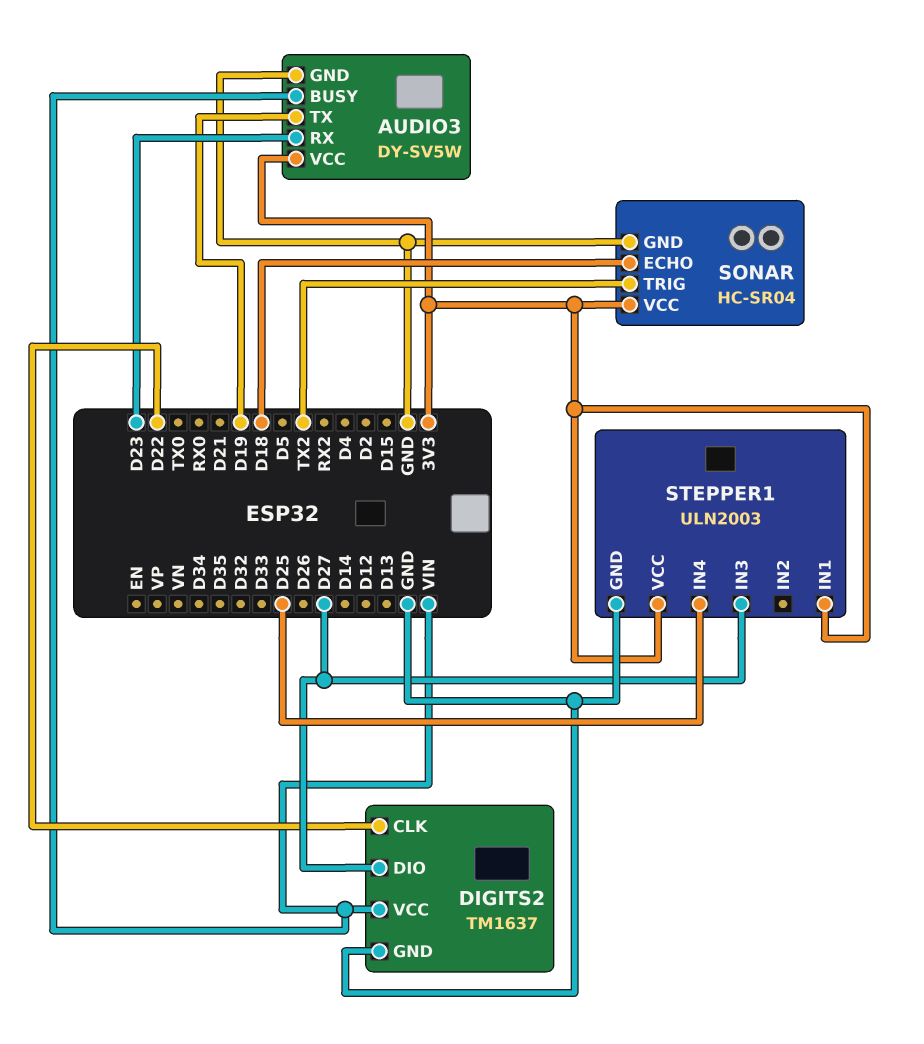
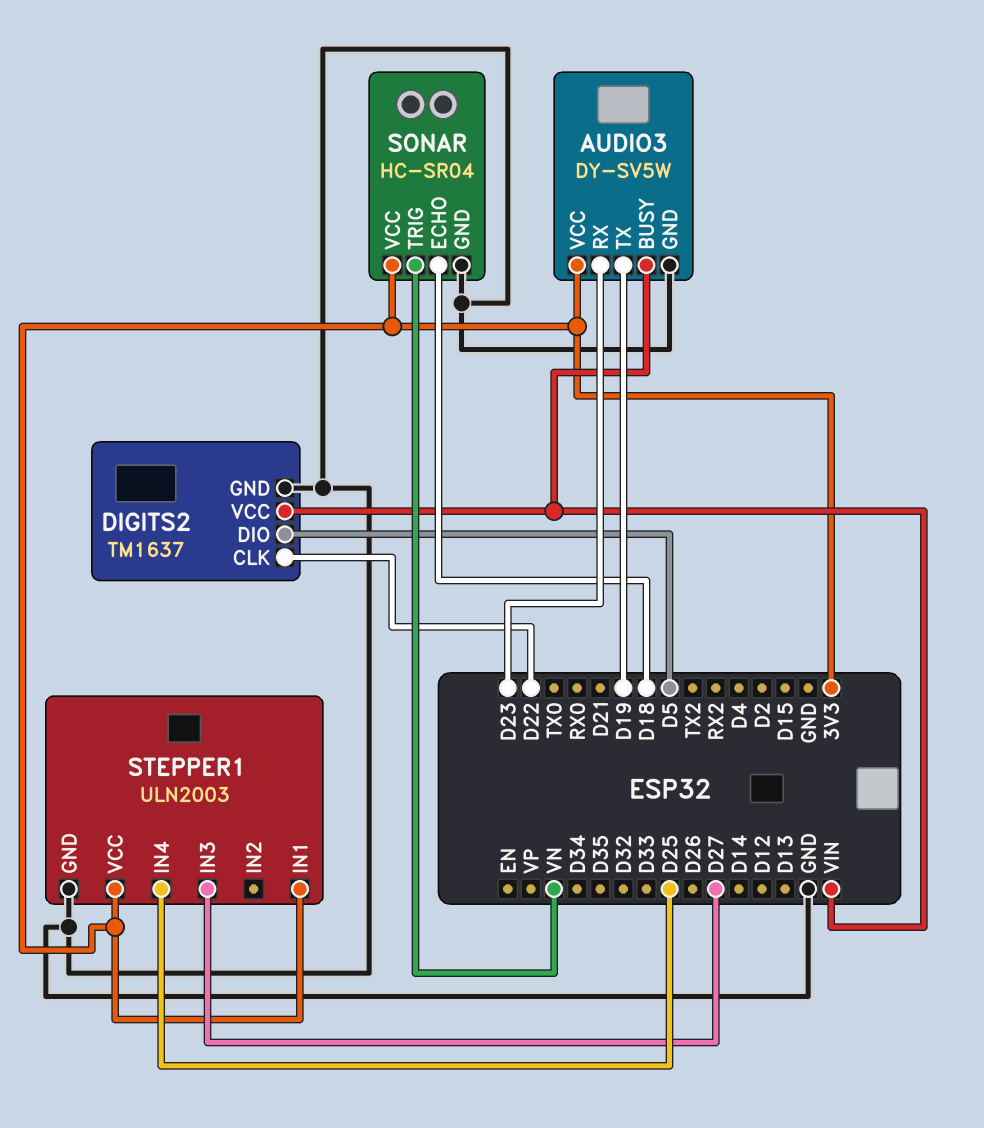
DIGITS2 pin DIO: D27 -> D5
SONAR pin TRIG: TX2 -> VN

